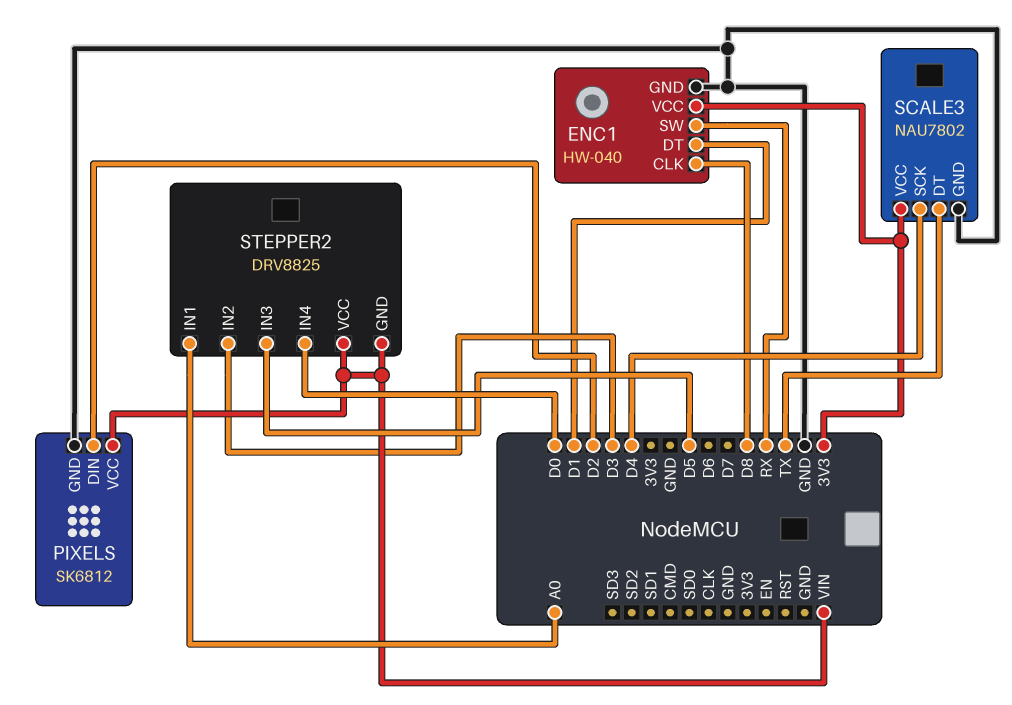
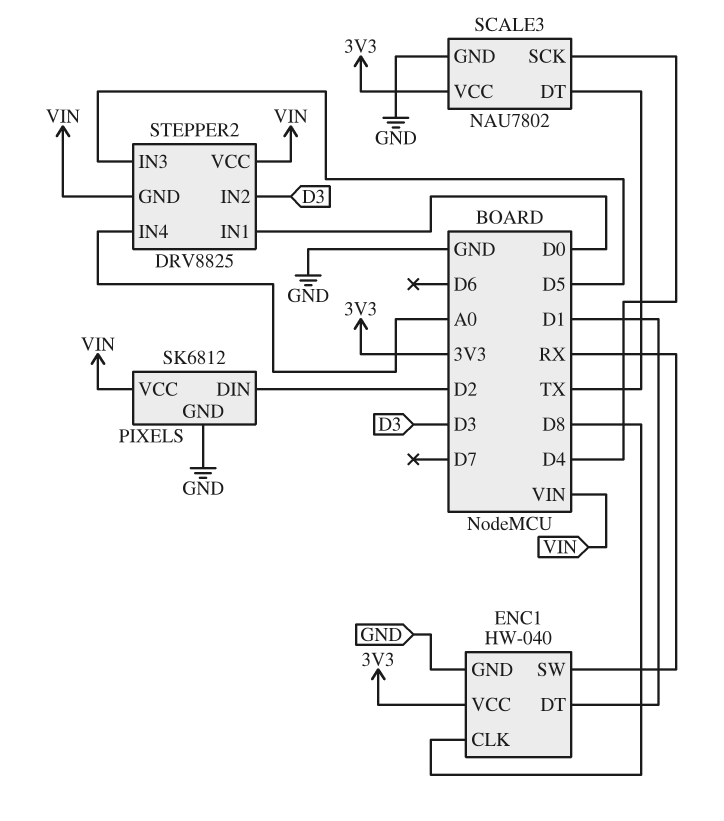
STEPPER2 pin IN1: A0 -> D0
STEPPER2 pin IN4: D0 -> A0

